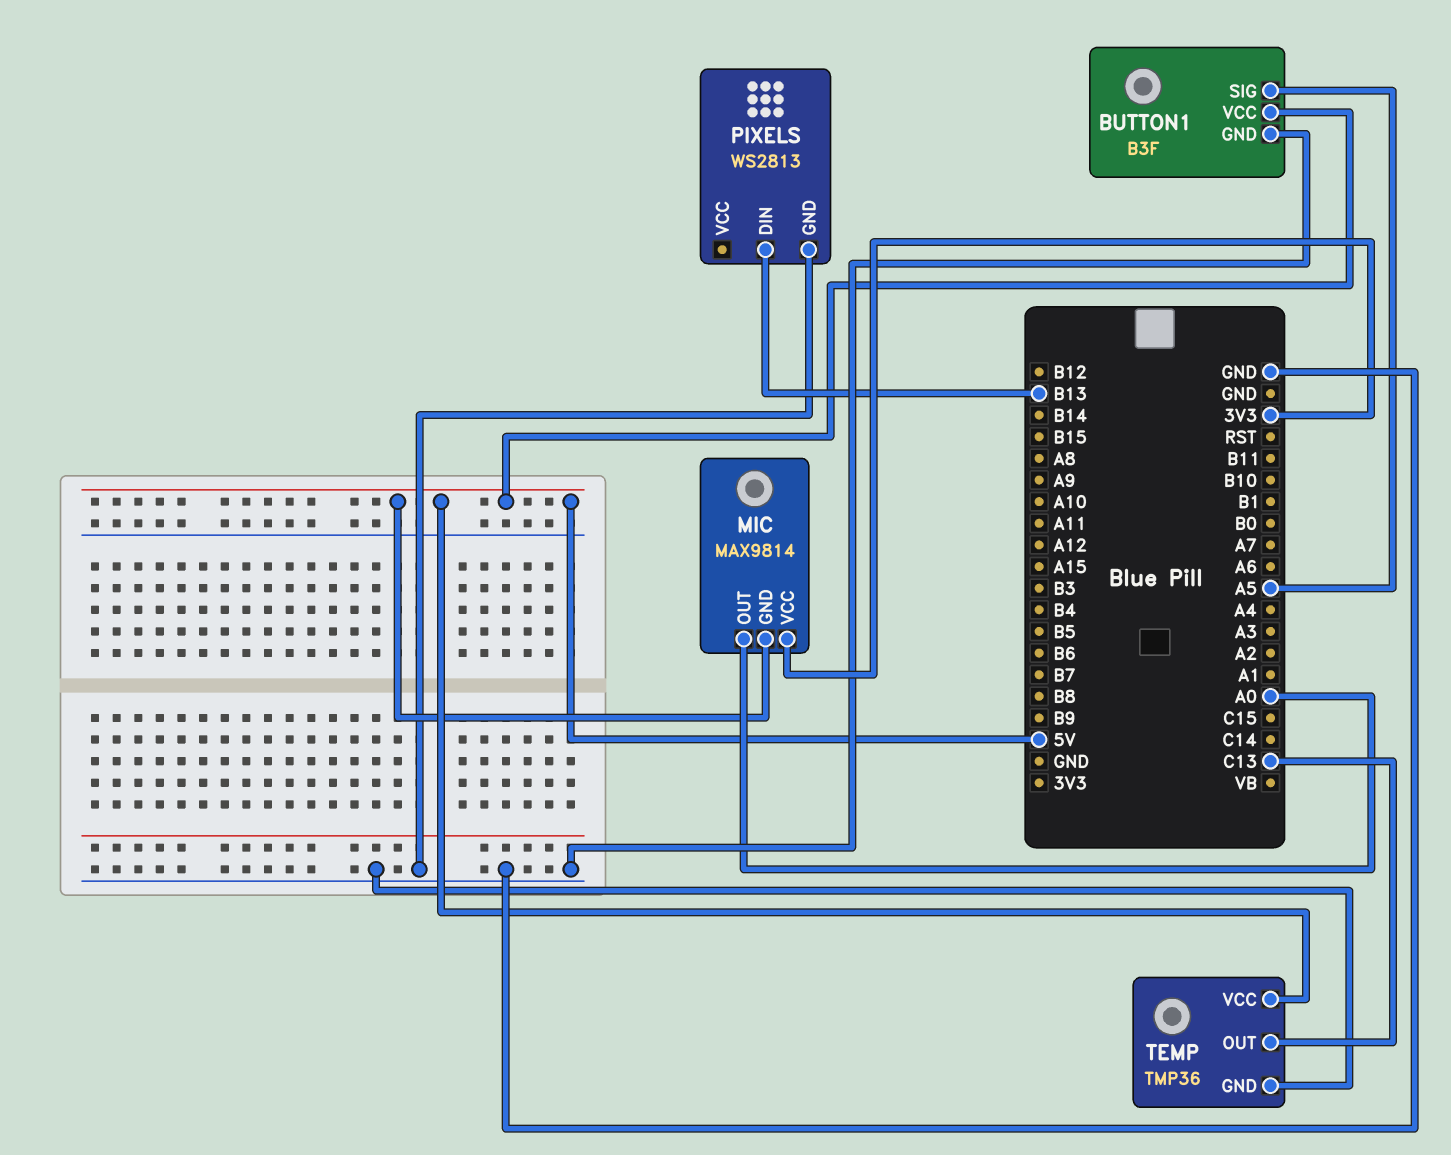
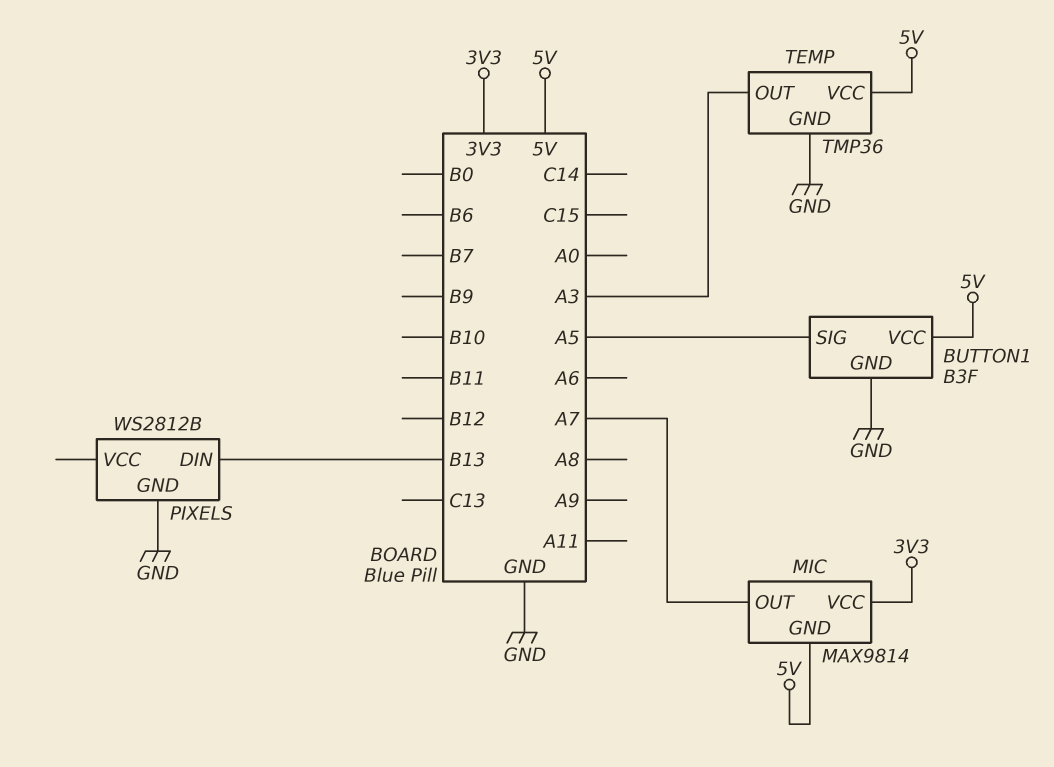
MIC pin OUT: A0 -> A7
PIXELS: WS2813 -> WS2812B
TEMP pin OUT: C13 -> A3

